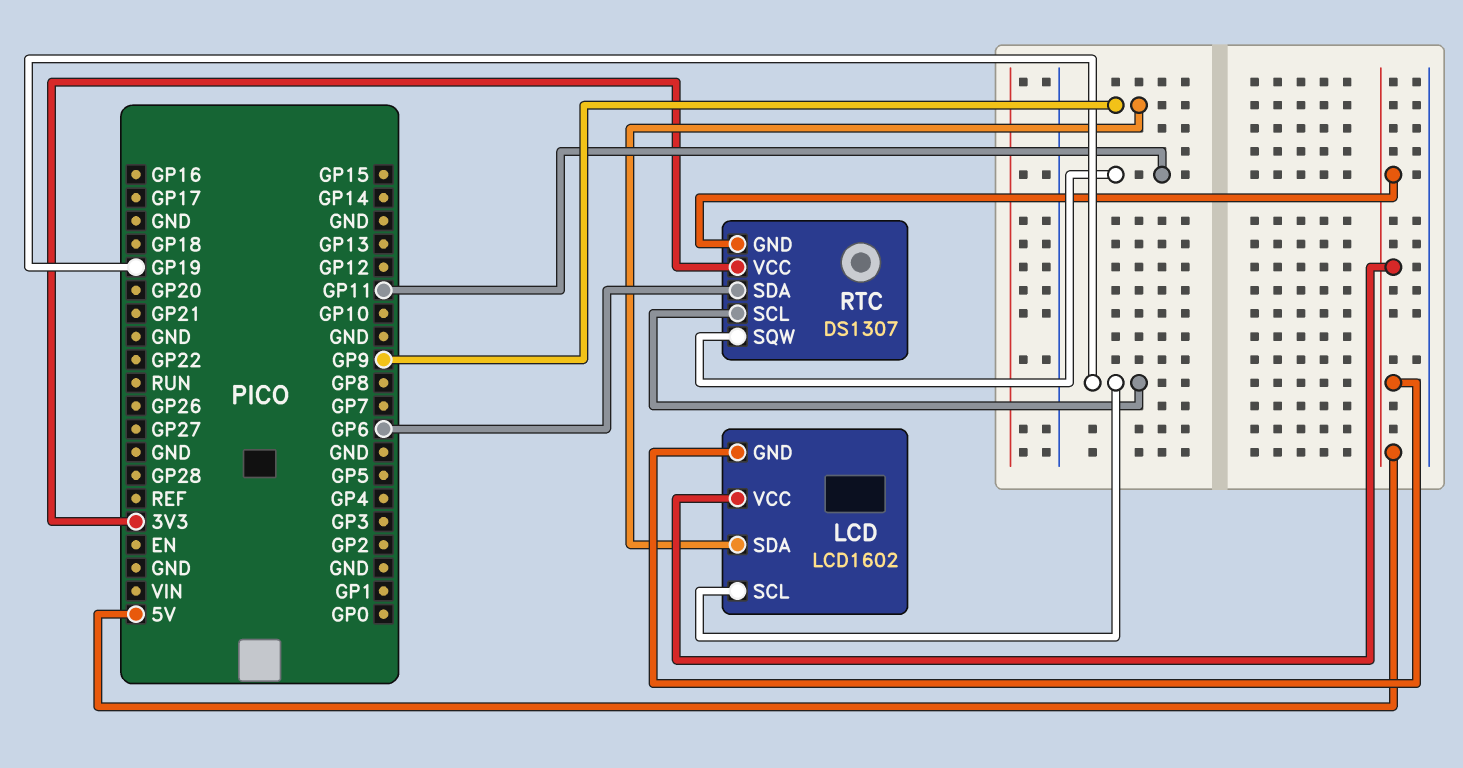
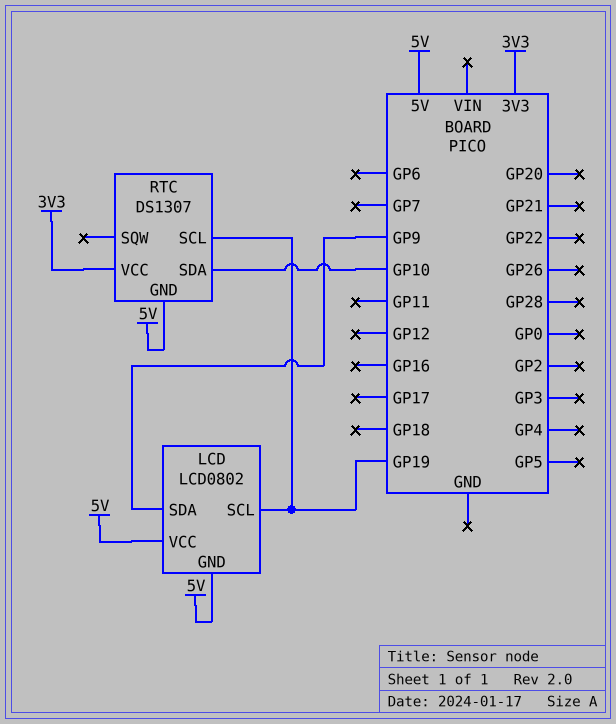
LCD: LCD1602 -> LCD0802
RTC pin SDA: GP6 -> GP10
RTC pin SQW: GP11 -> none

